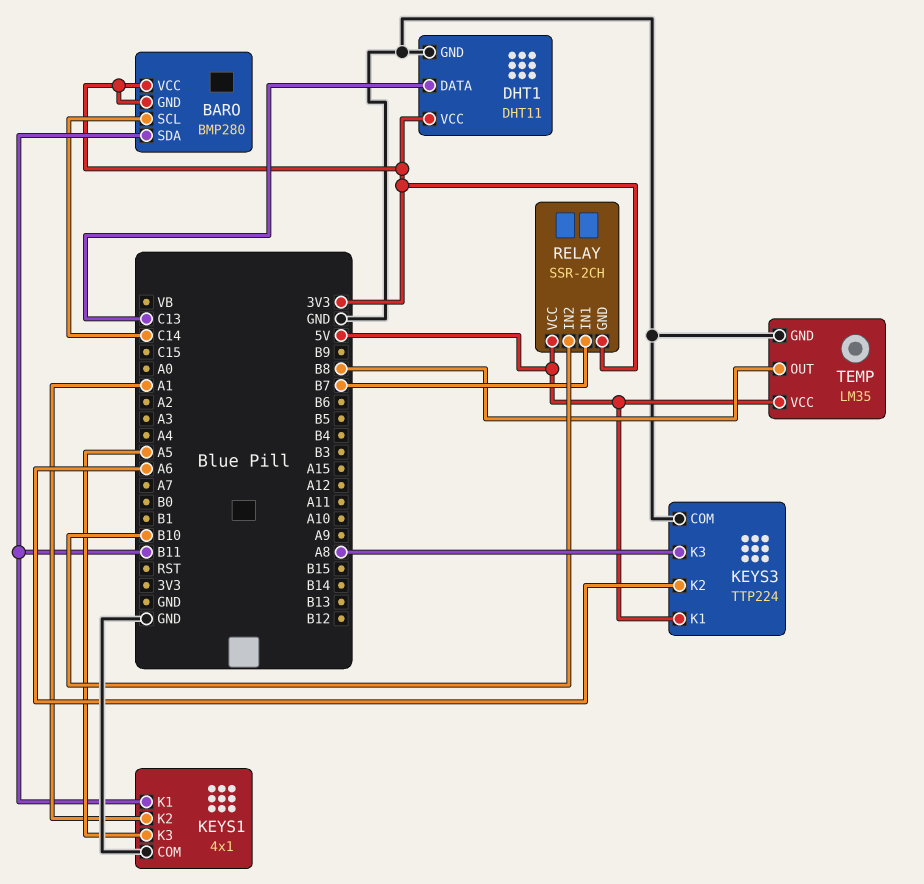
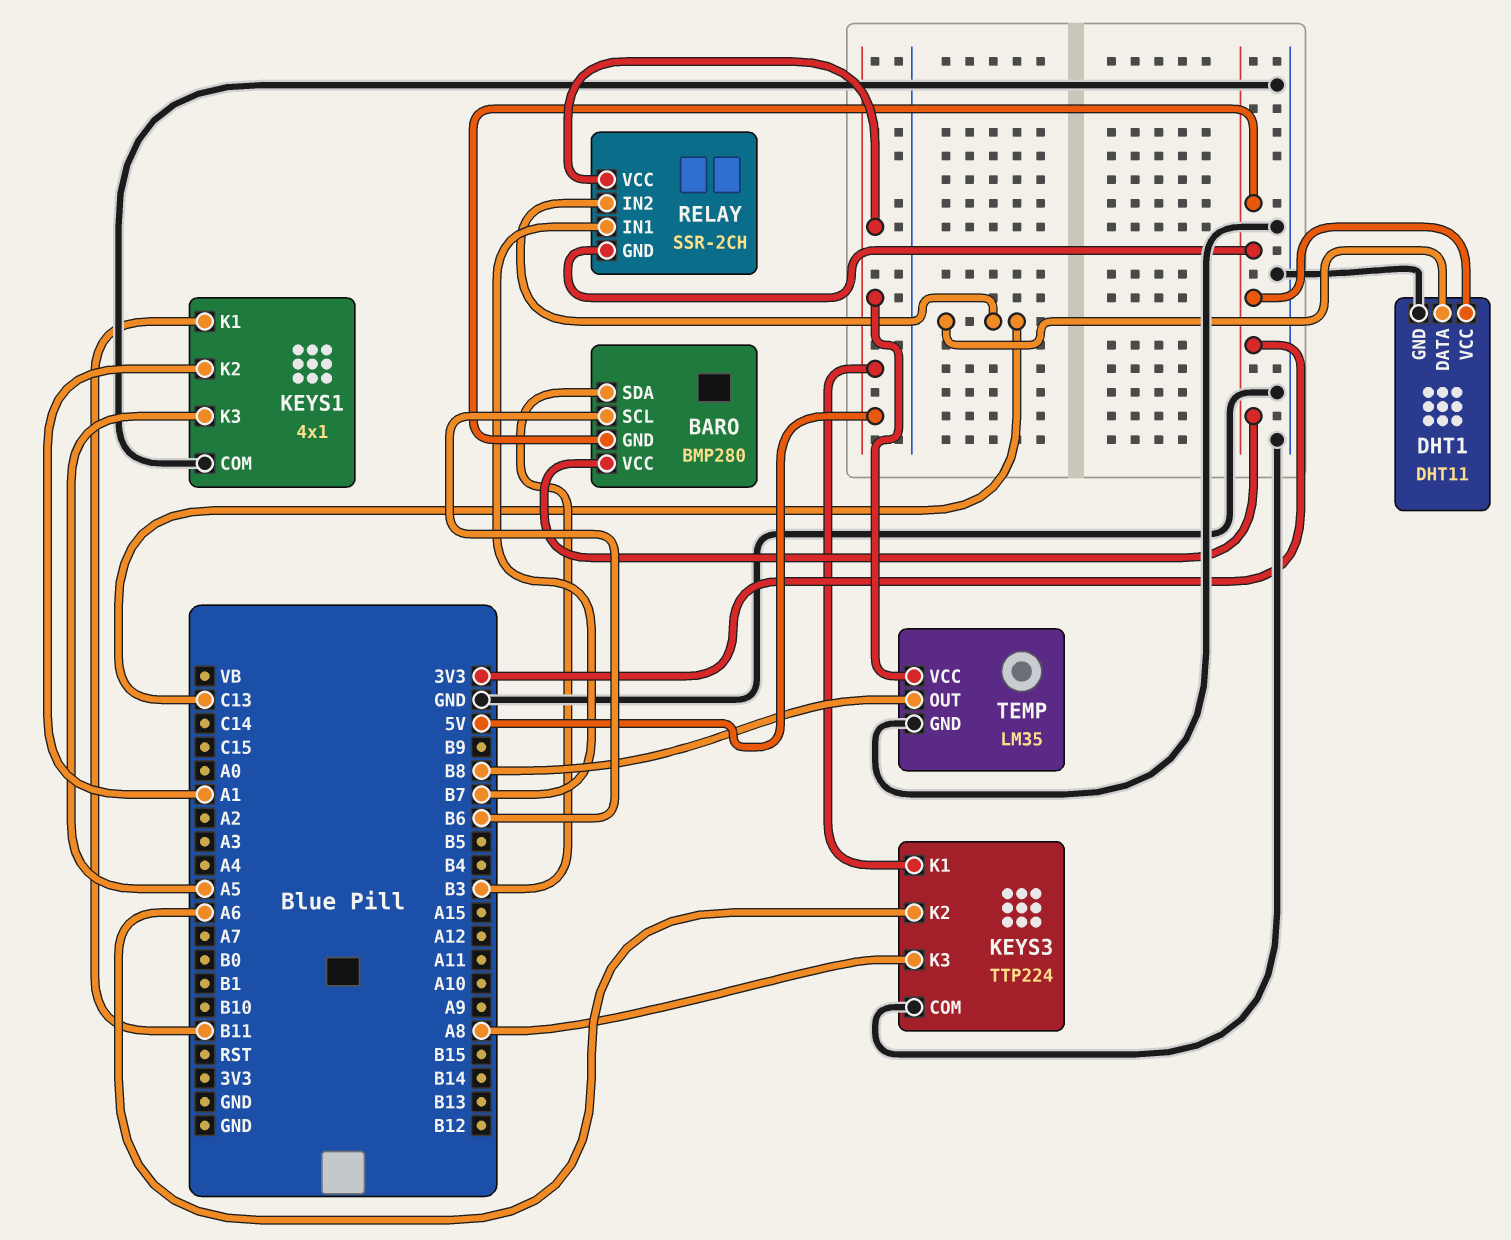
BARO pin SCL: C14 -> B6
BARO pin SDA: B11 -> B3
RELAY pin IN2: B10 -> C13

